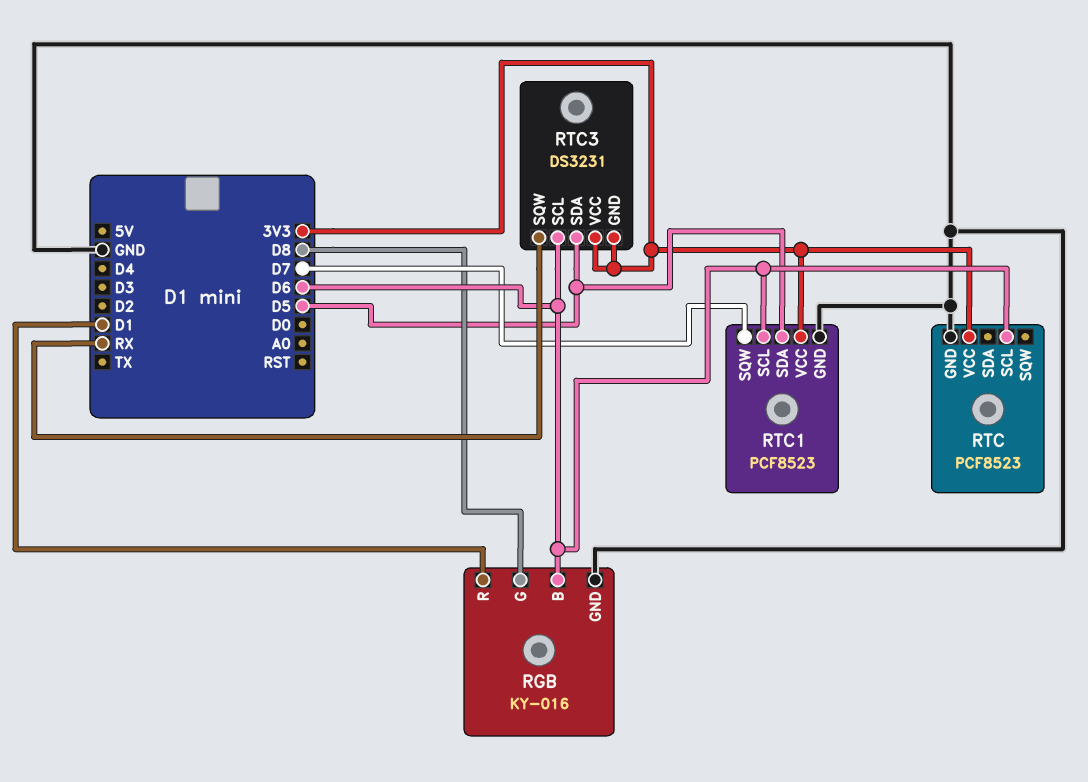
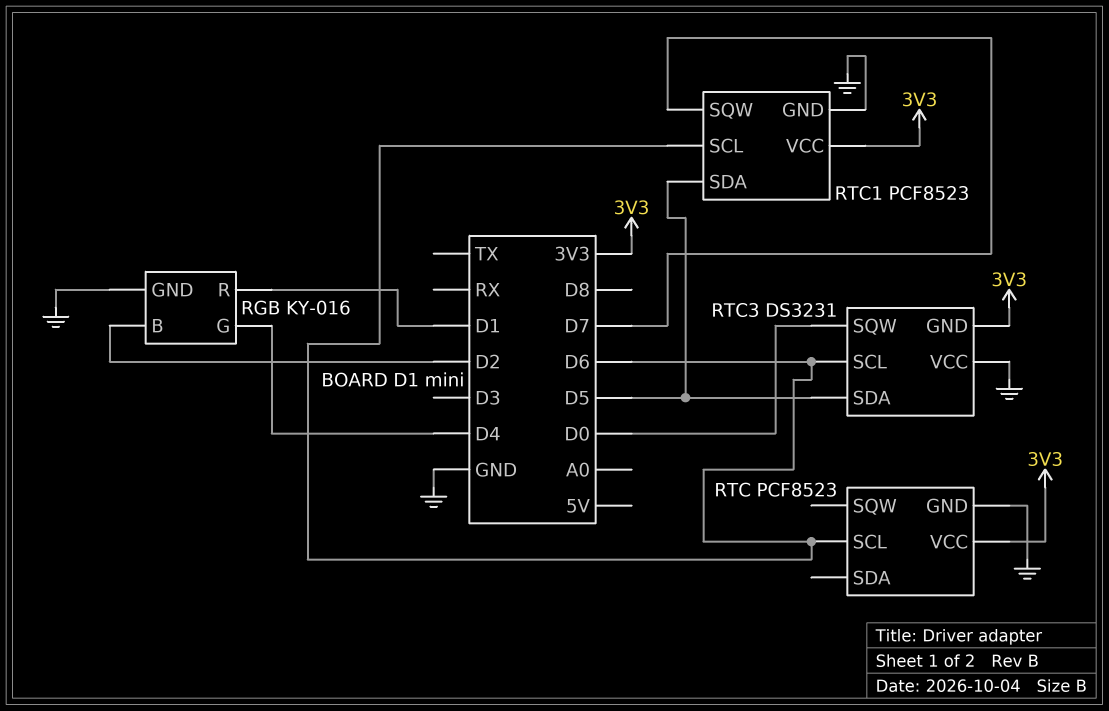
RGB pin B: D6 -> D2
RGB pin G: D8 -> D4
RTC3 pin SQW: RX -> D0
RTC3 pin VCC: 3V3 -> GND

